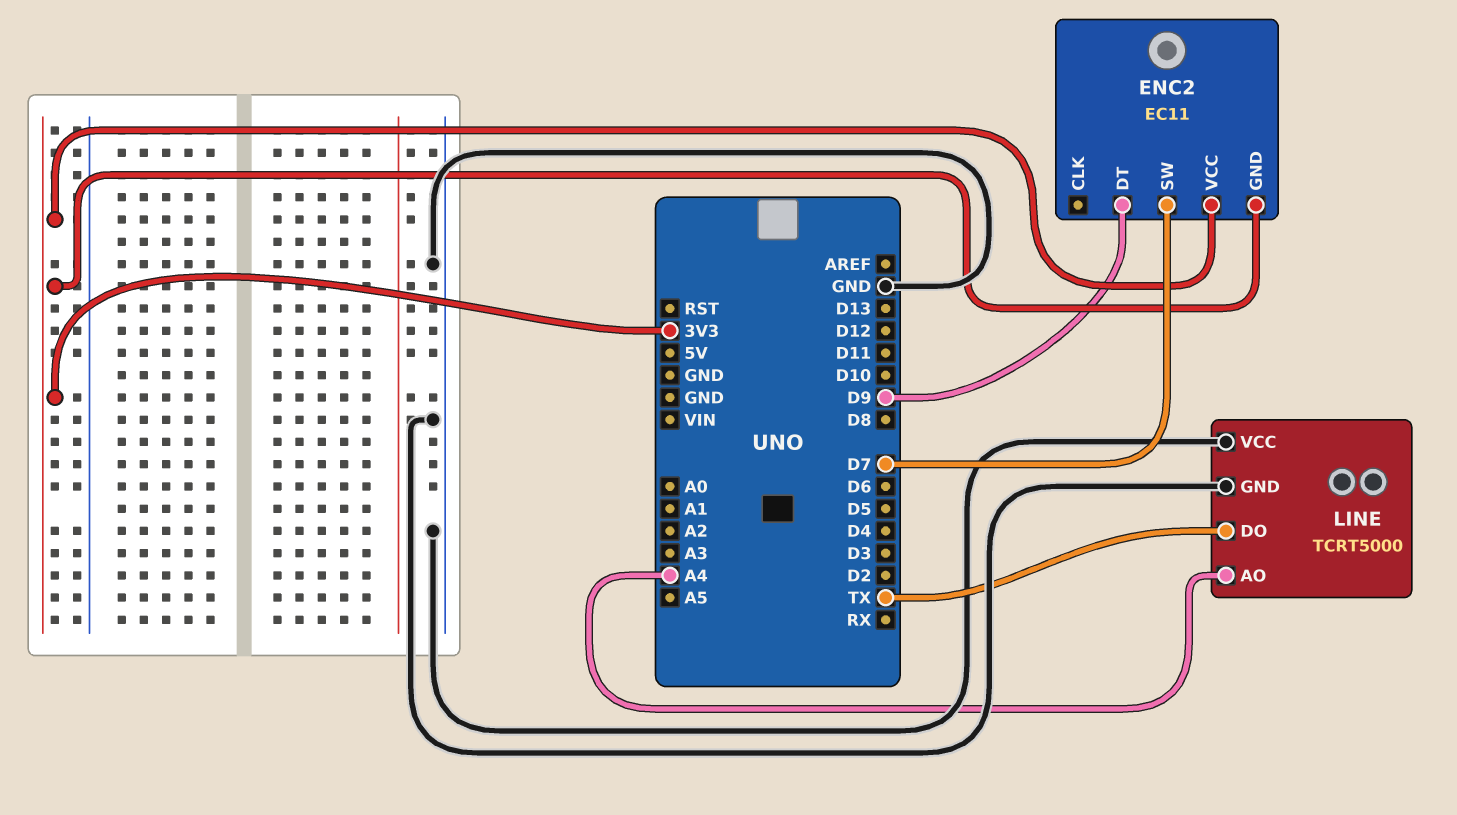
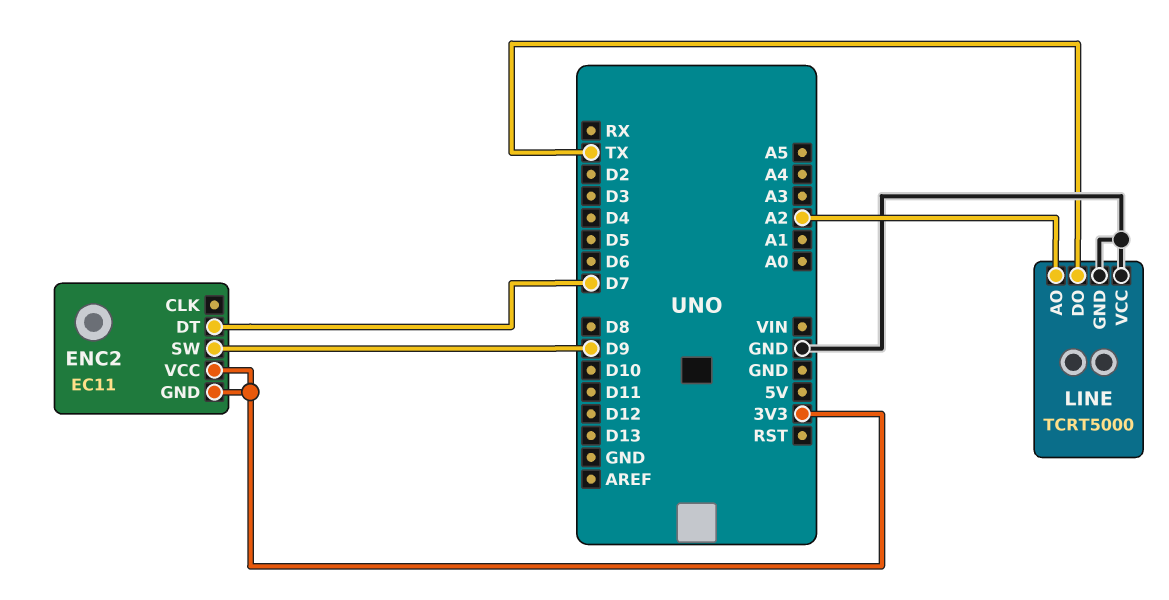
ENC2 pin DT: D9 -> D7
ENC2 pin SW: D7 -> D9
LINE pin AO: A4 -> A2

